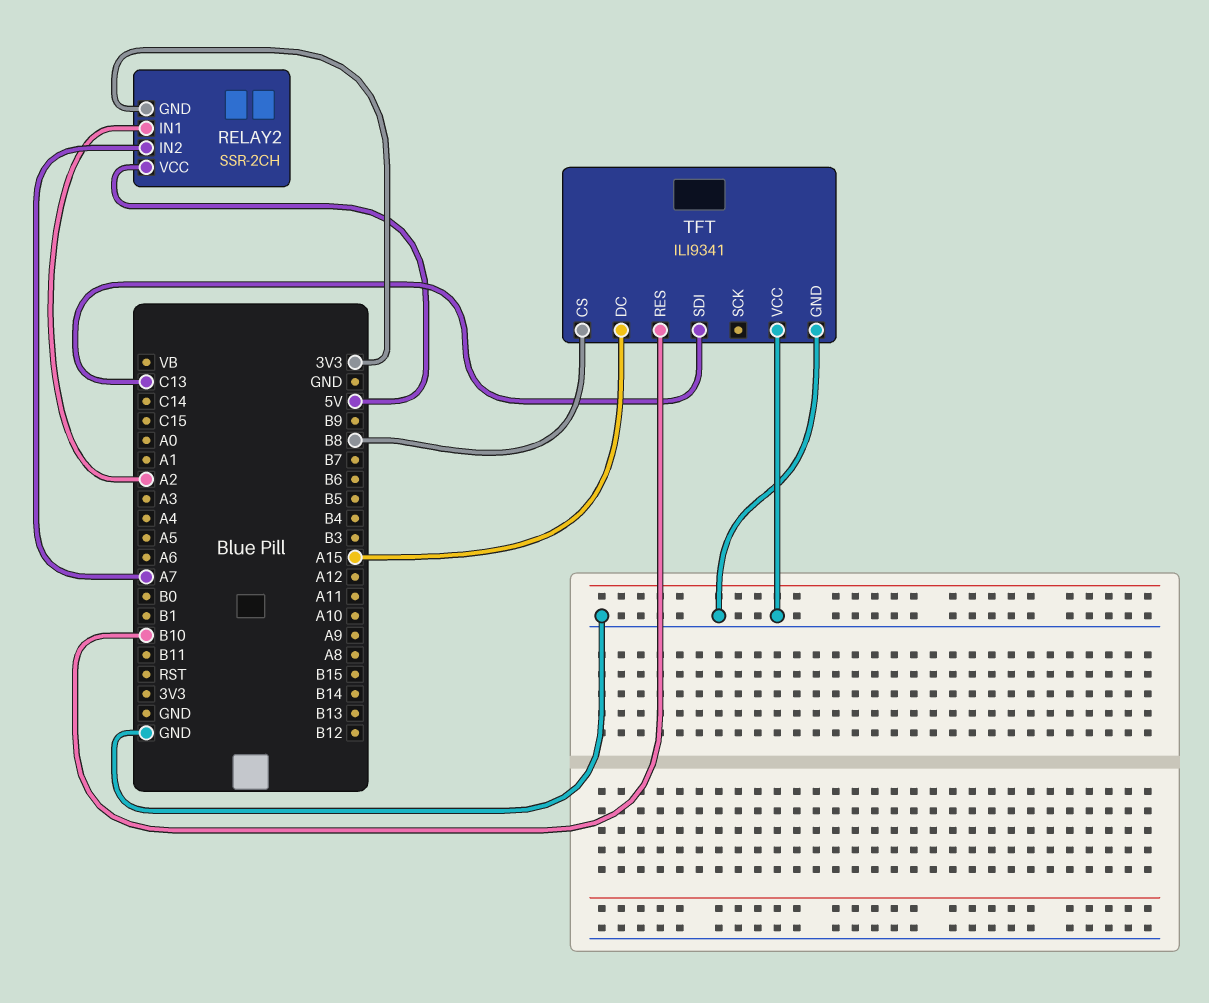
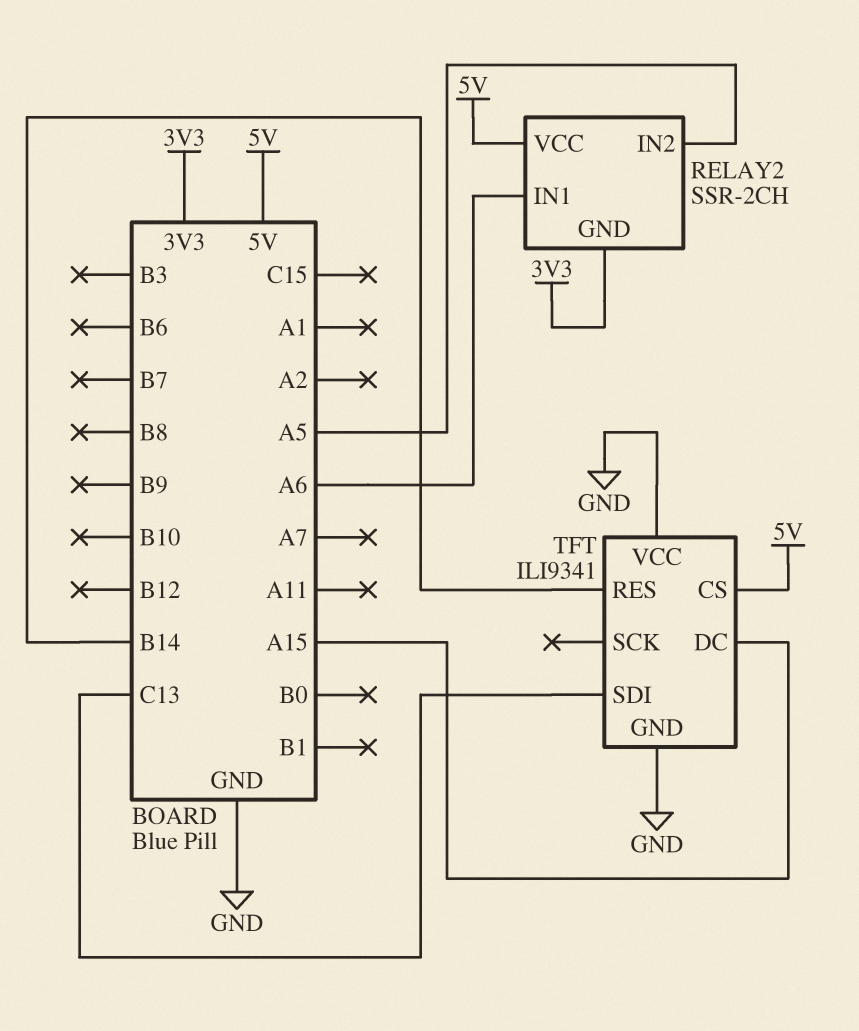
RELAY2 pin IN1: A2 -> A6
RELAY2 pin IN2: A7 -> A5
TFT pin CS: B8 -> 5V
TFT pin RES: B10 -> B14

